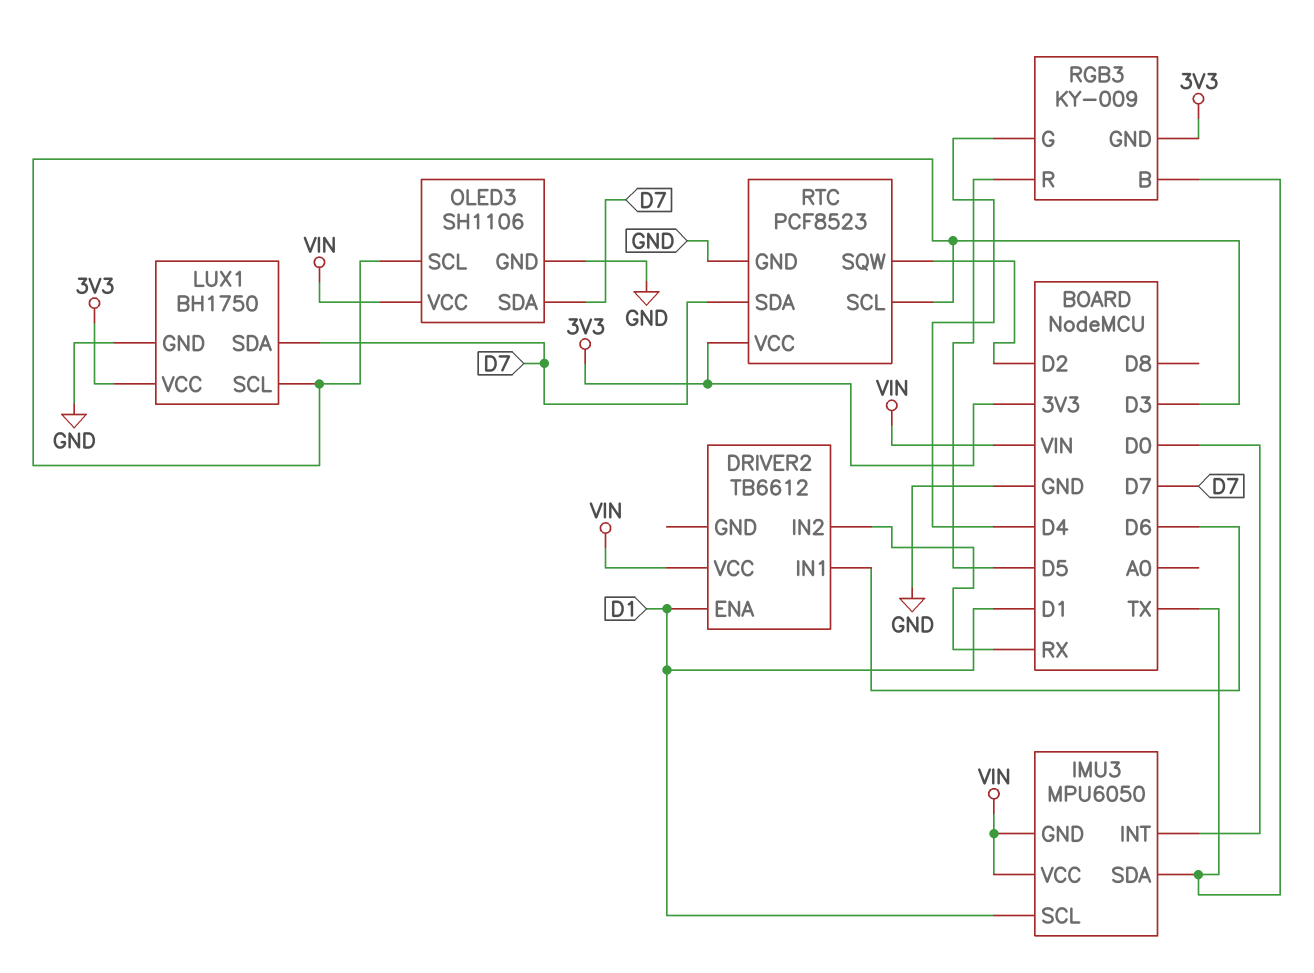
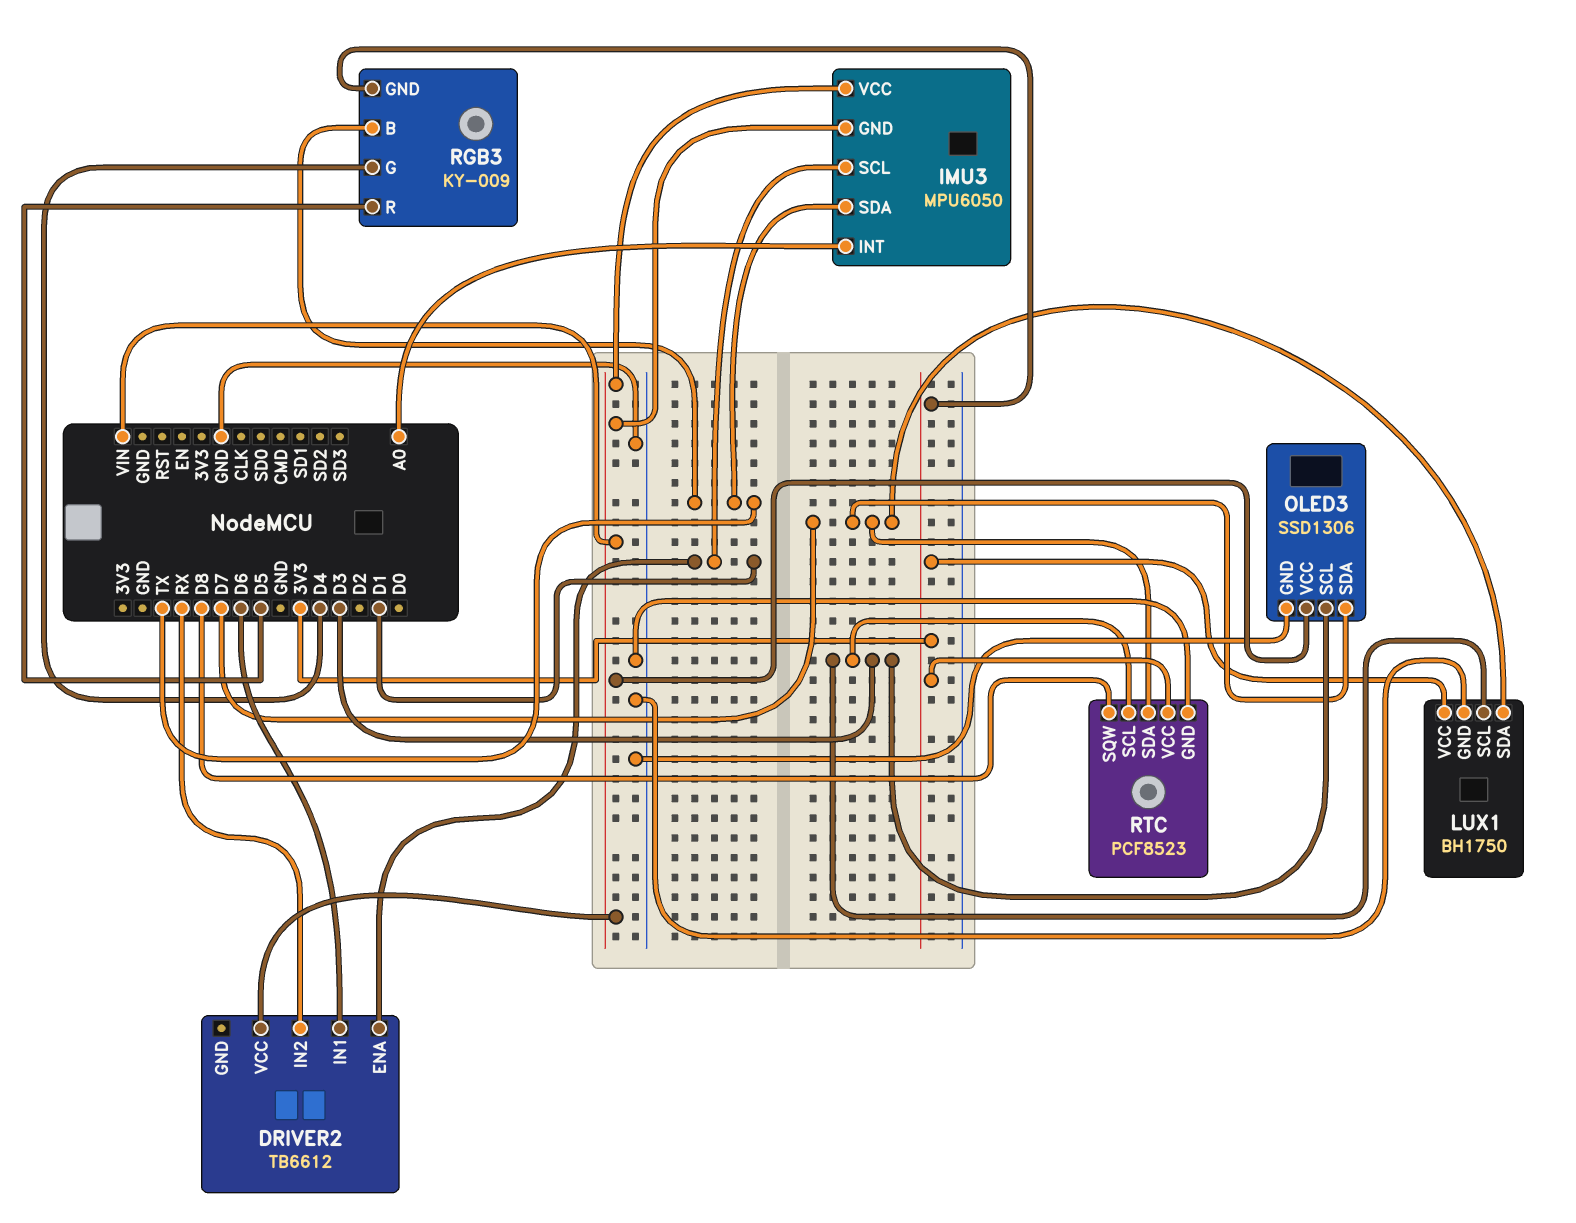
IMU3 pin INT: D0 -> A0
OLED3: SH1106 -> SSD1306
RTC pin SQW: D2 -> D8

